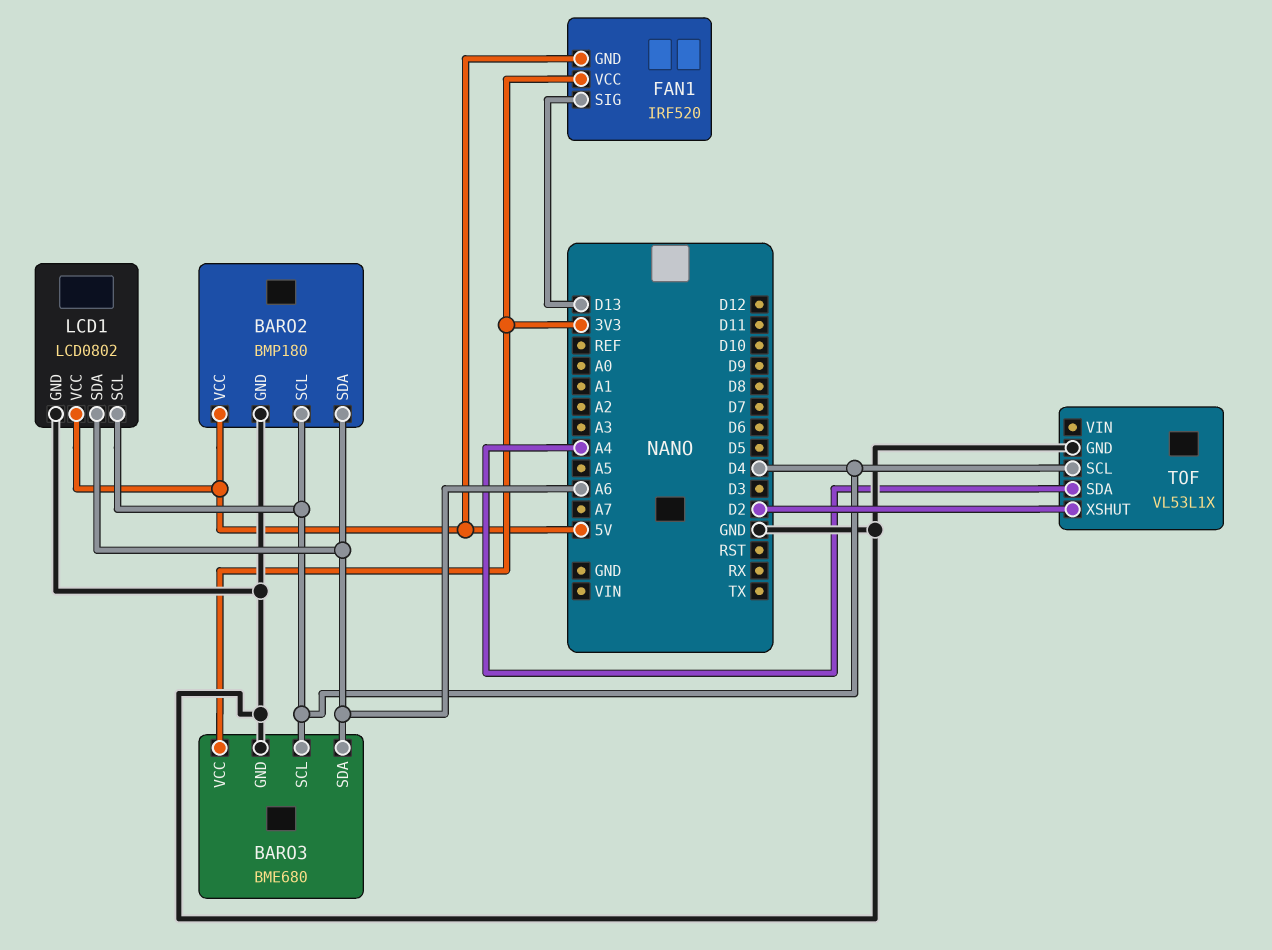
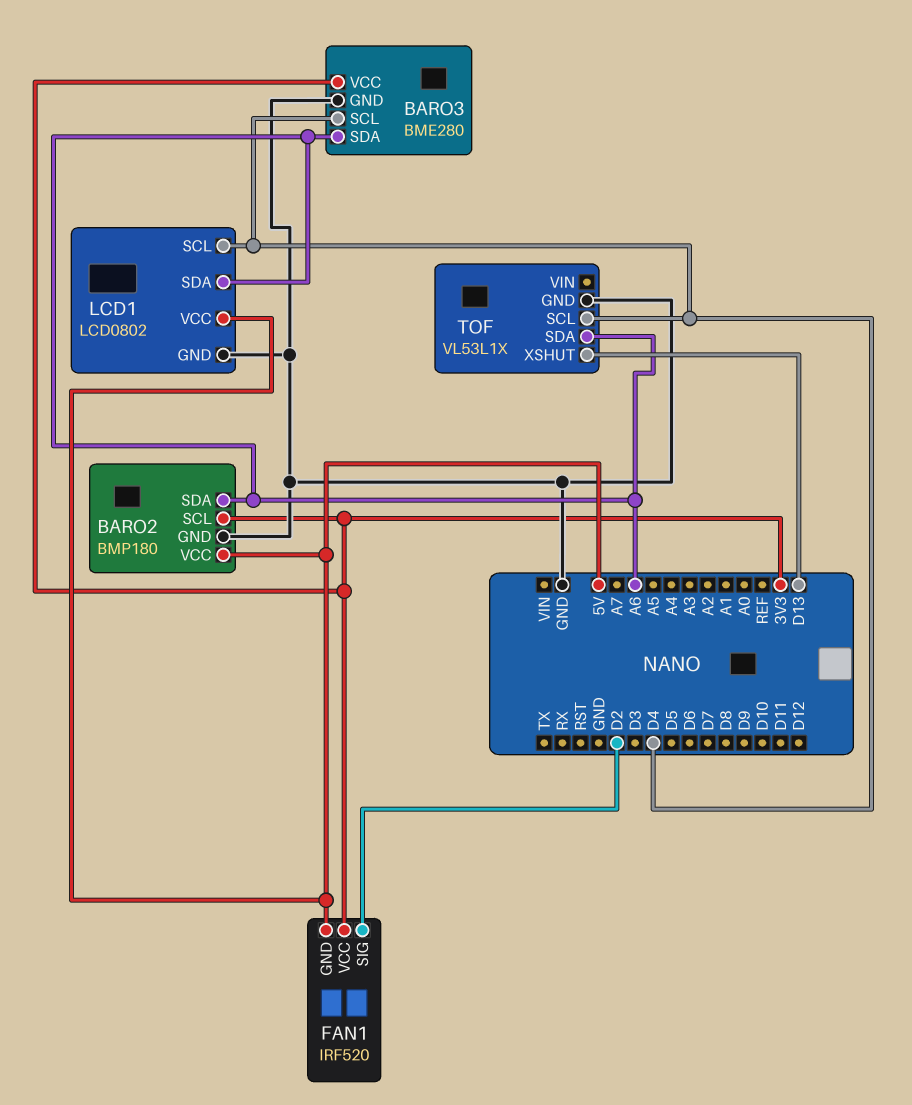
BARO2 pin SCL: D4 -> 3V3
BARO3: BME680 -> BME280
FAN1 pin SIG: D13 -> D2
TOF pin SDA: A4 -> A6
TOF pin XSHUT: D2 -> D13

